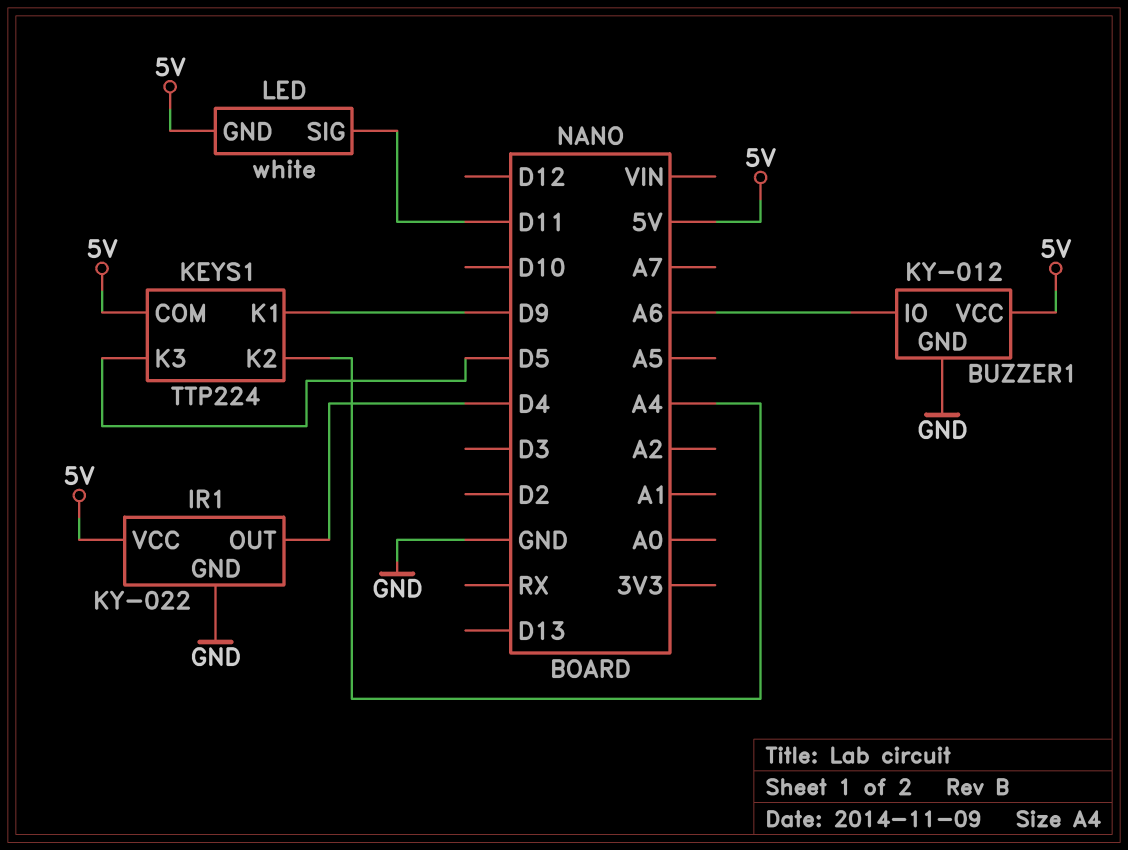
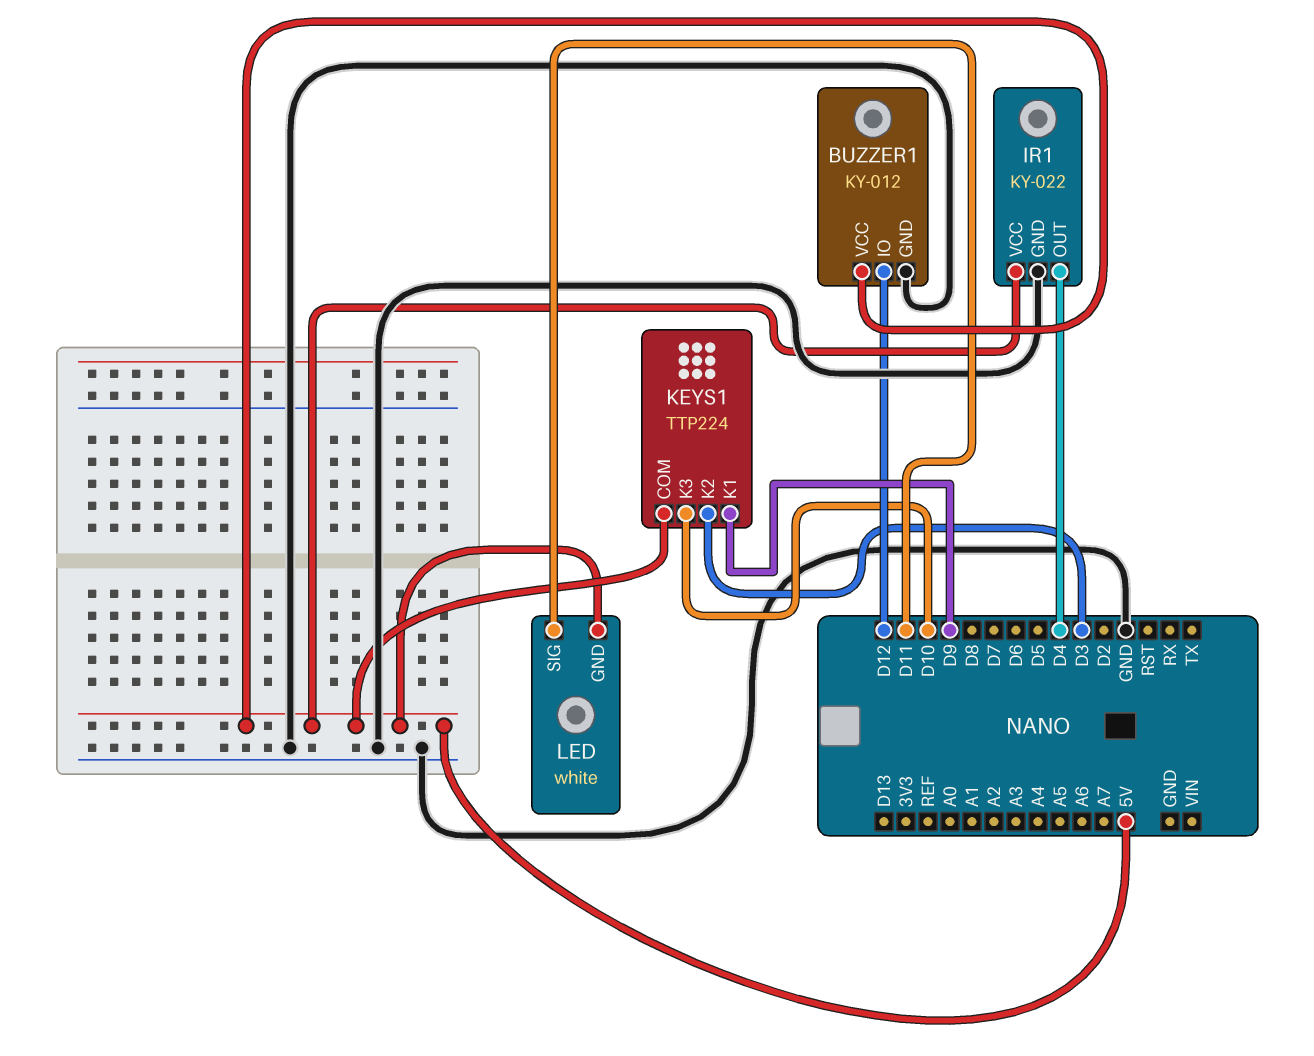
BUZZER1 pin IO: A6 -> D12
KEYS1 pin K2: A4 -> D3
KEYS1 pin K3: D5 -> D10

